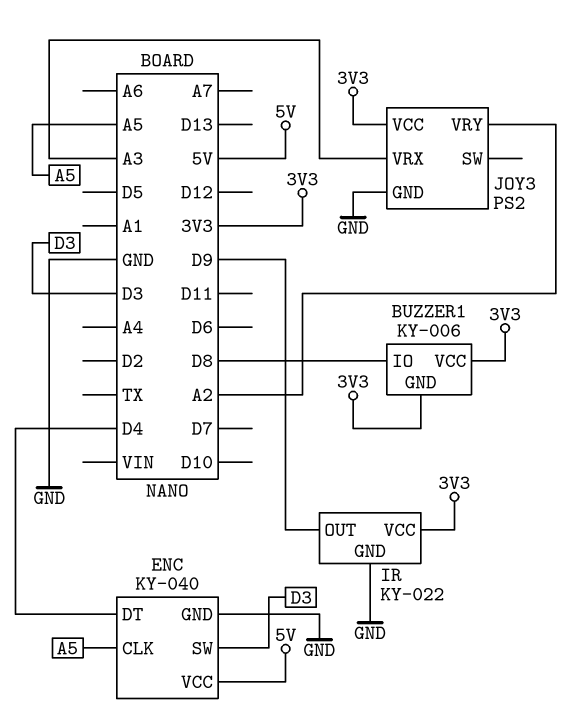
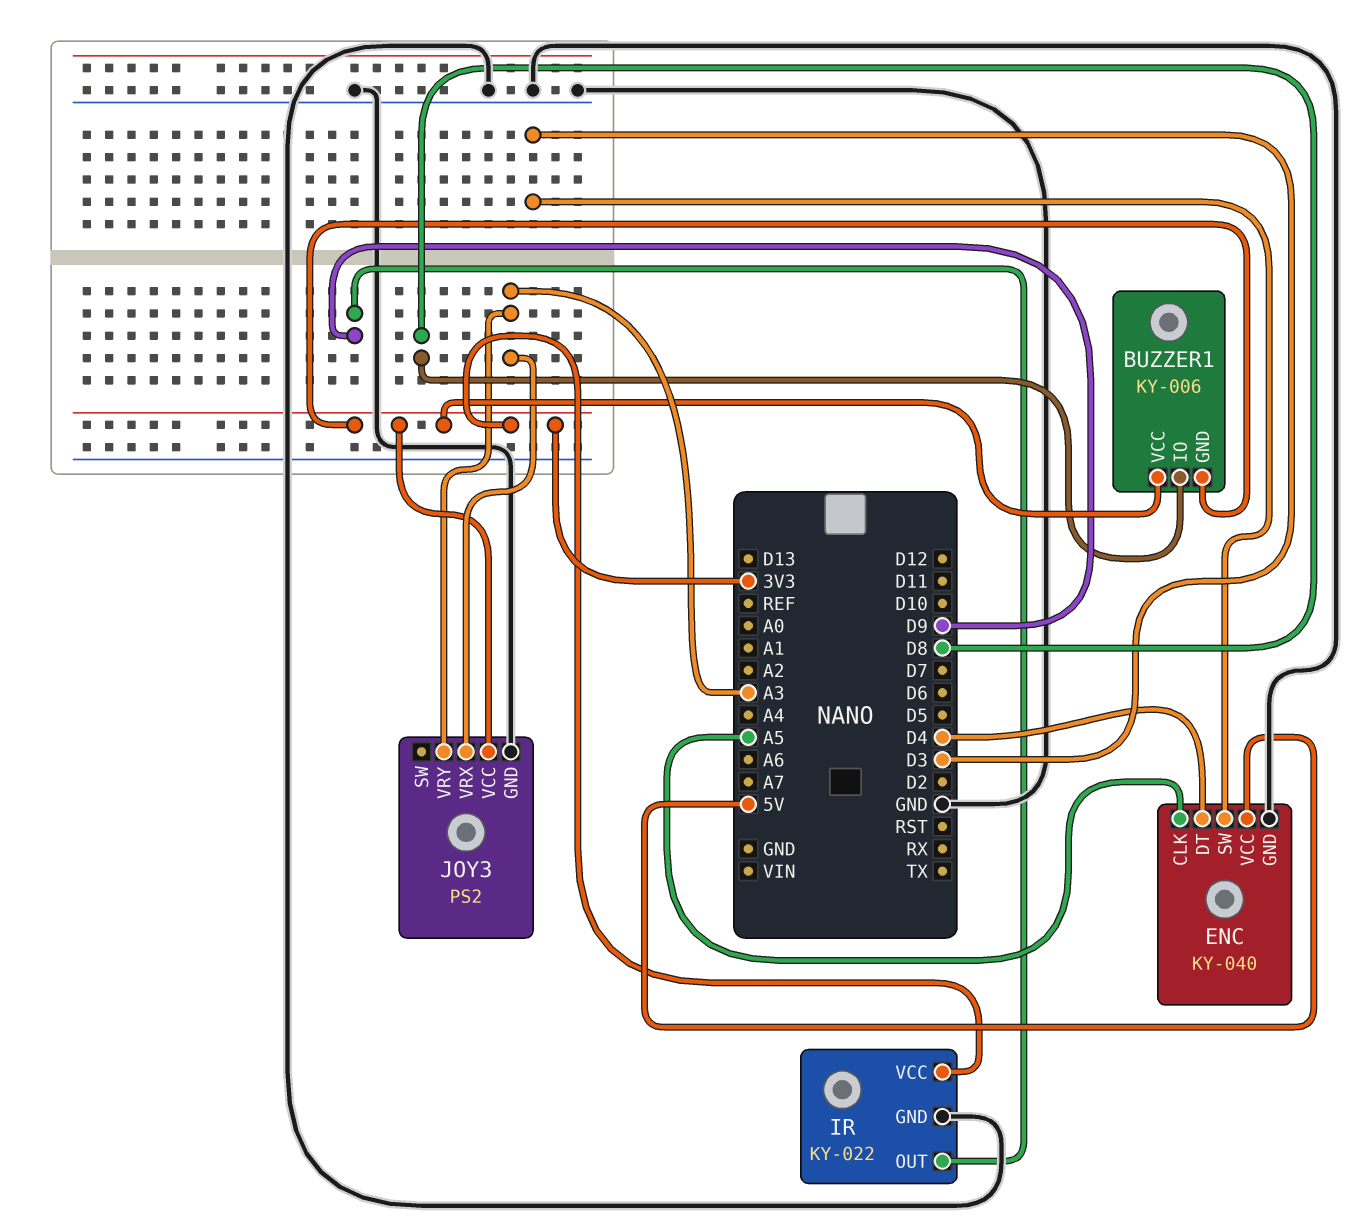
JOY3 pin VRY: A2 -> A3

